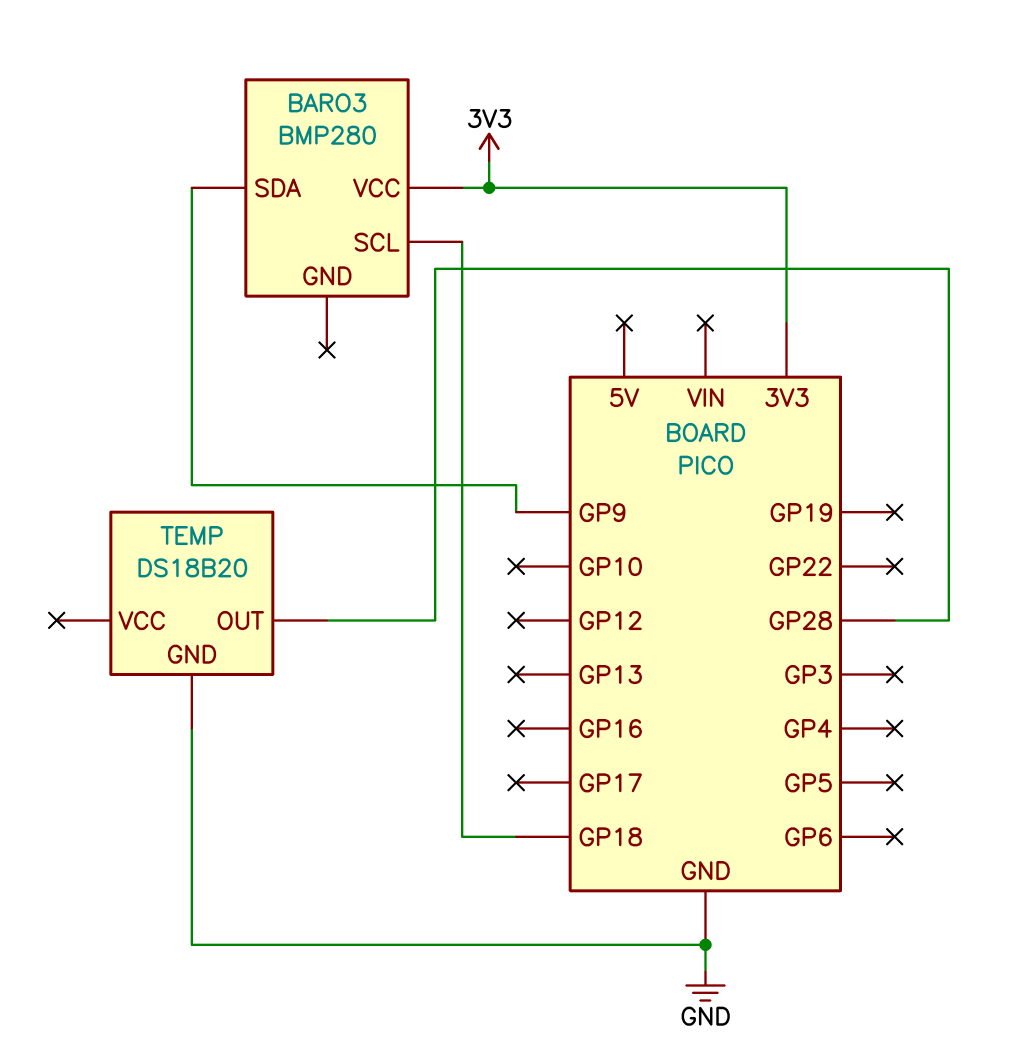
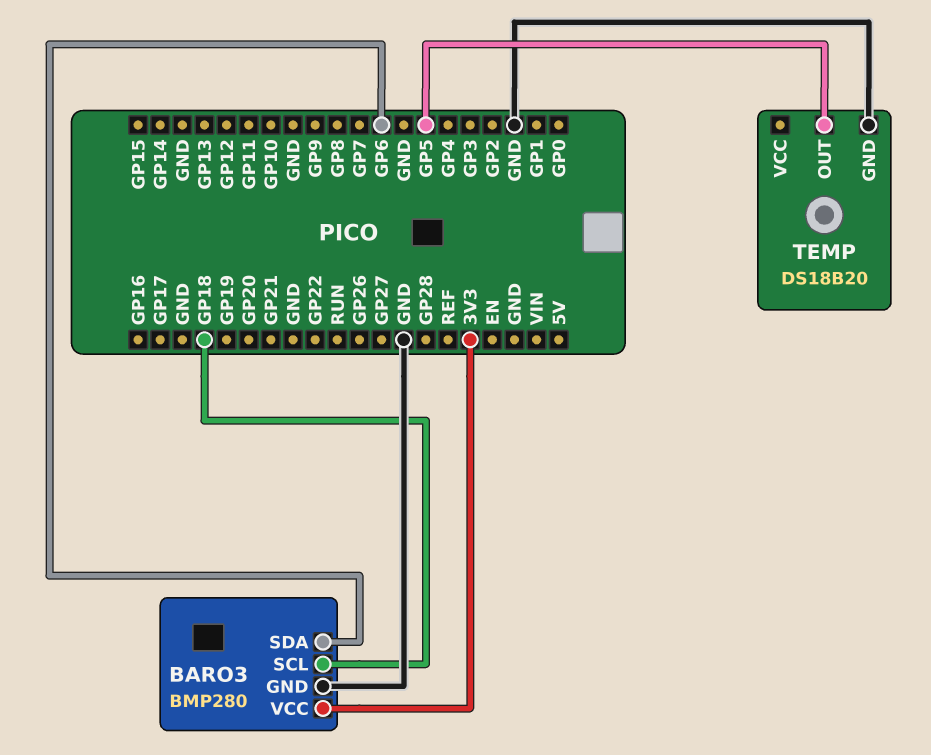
BARO3 pin GND: none -> GND
BARO3 pin SDA: GP9 -> GP6
TEMP pin OUT: GP28 -> GP5

